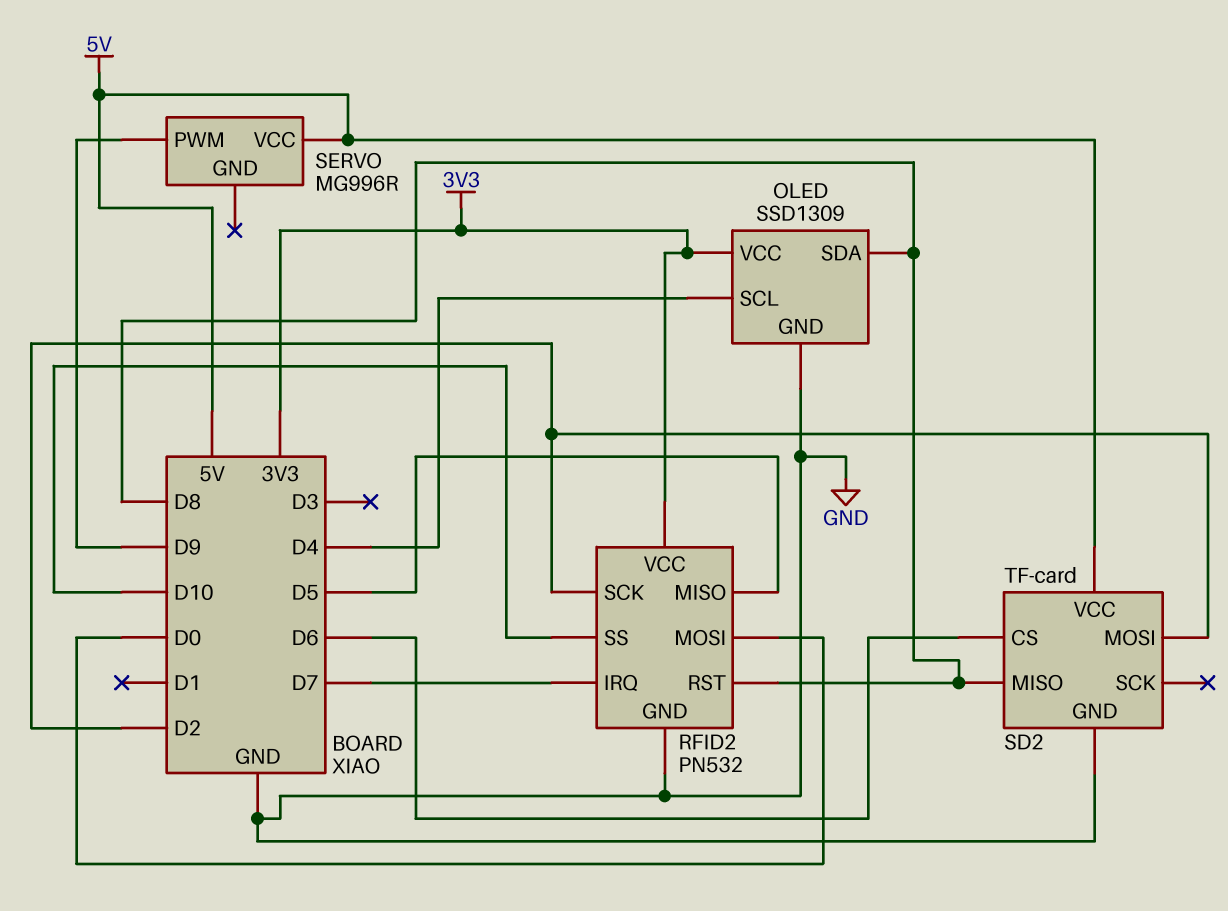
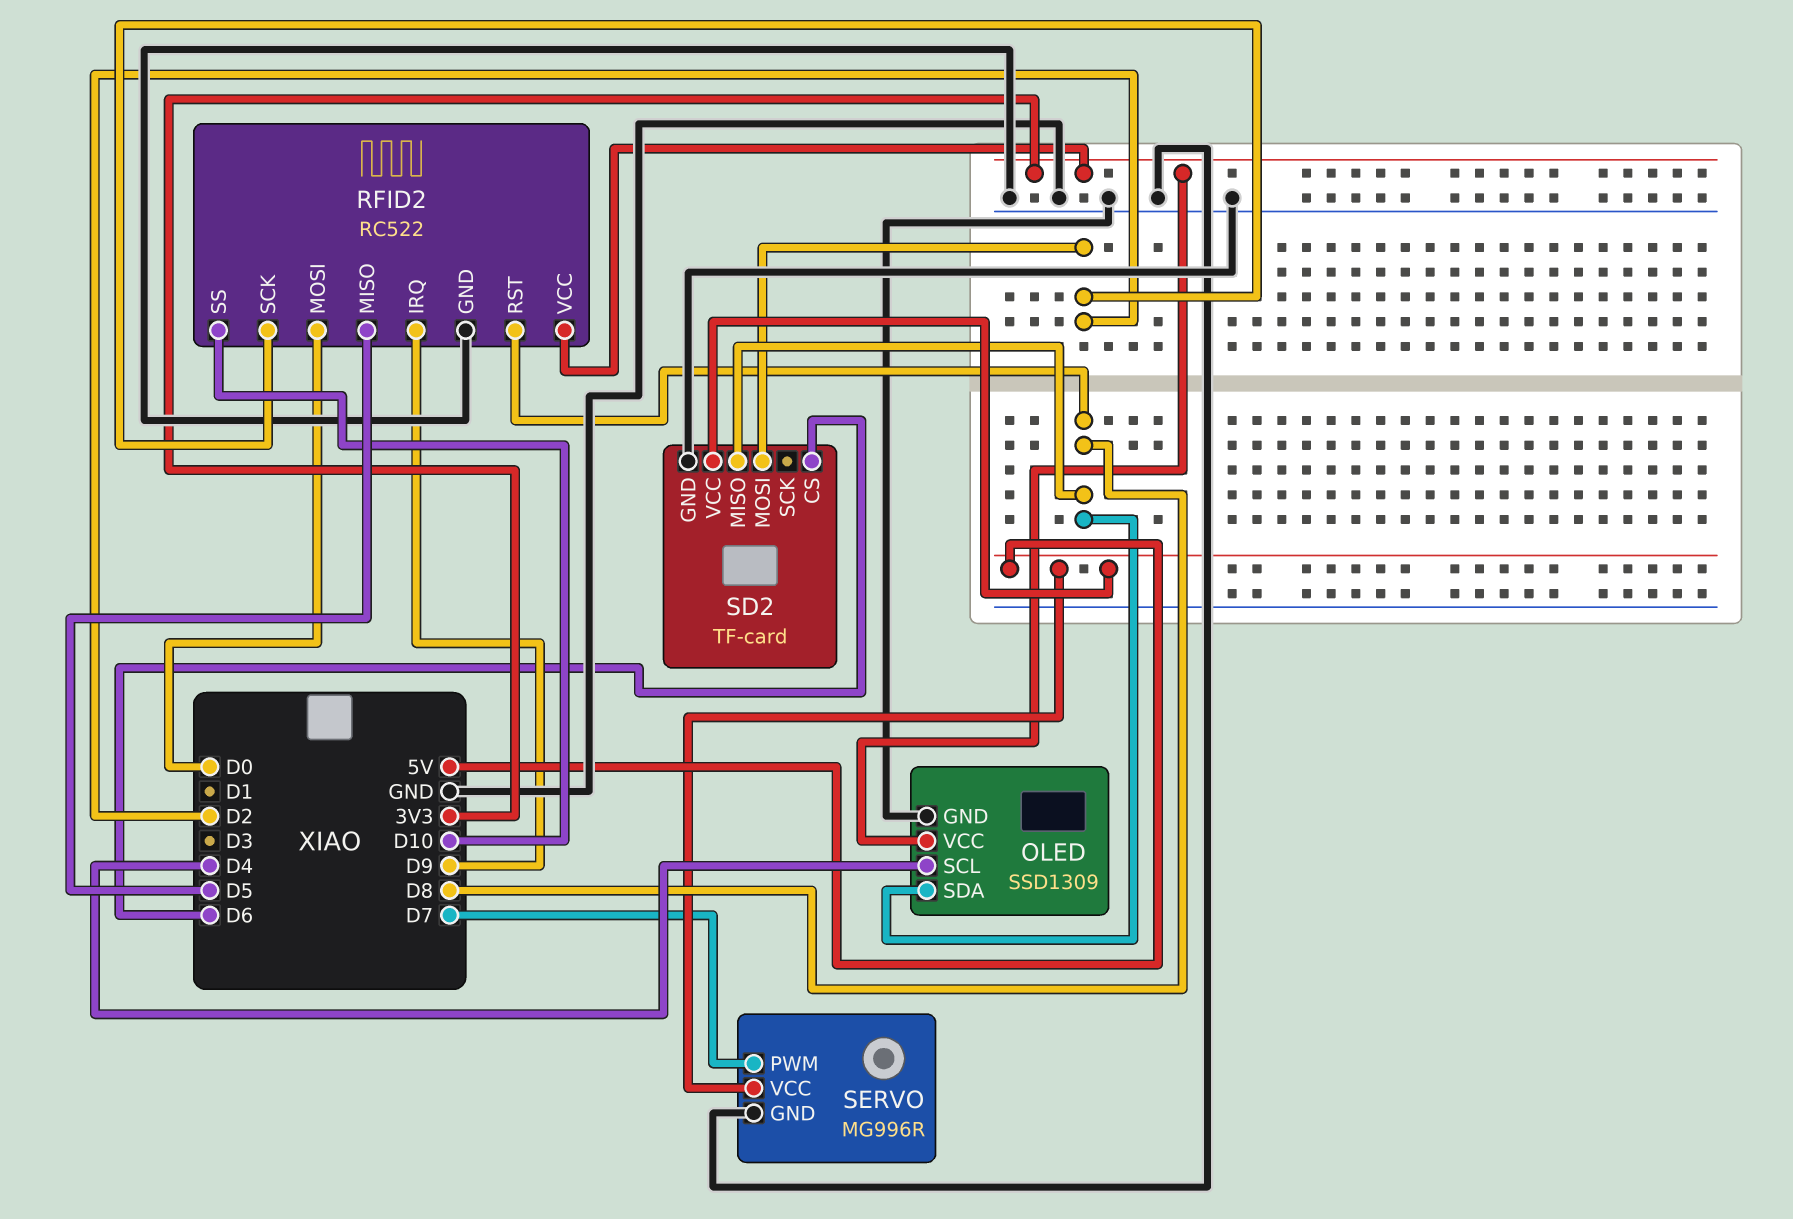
RFID2: PN532 -> RC522
RFID2 pin IRQ: D7 -> D9
SERVO pin GND: none -> GND
SERVO pin PWM: D9 -> D7

